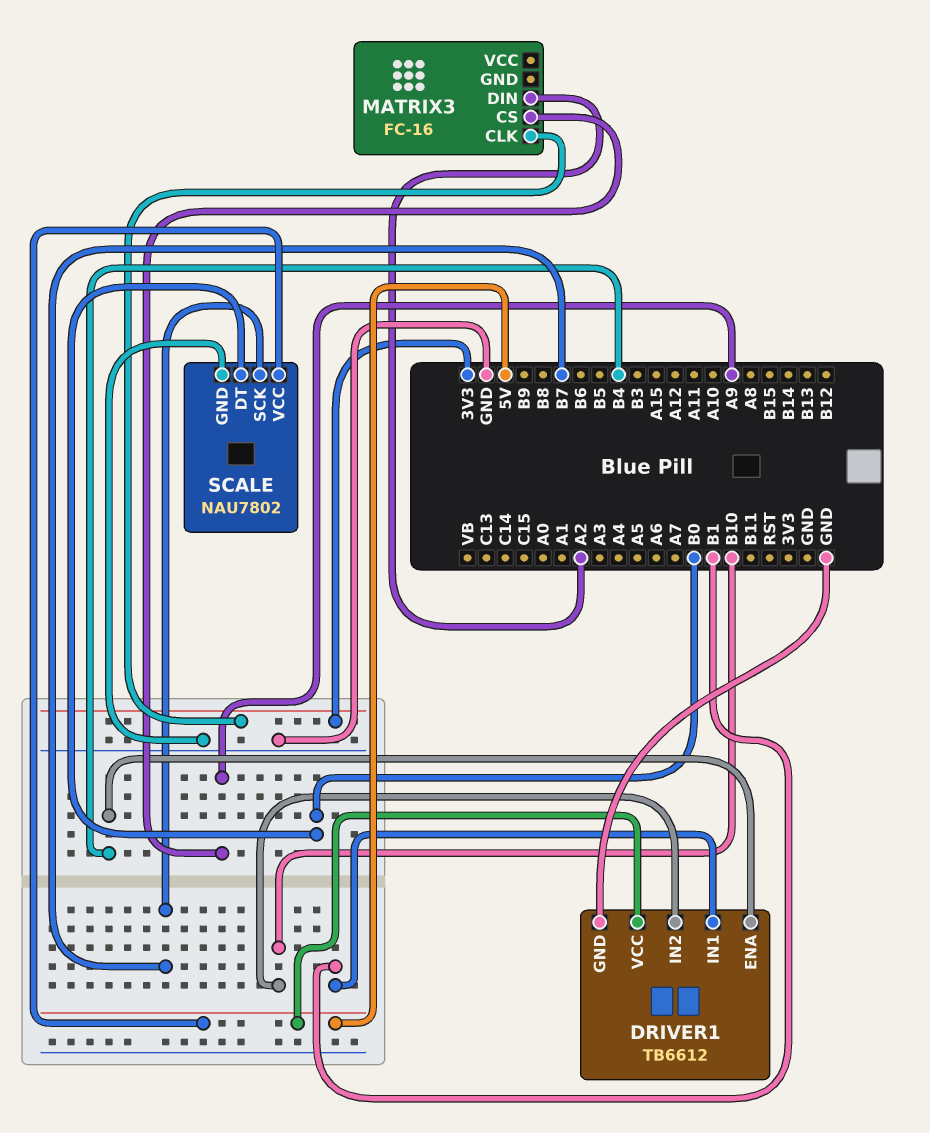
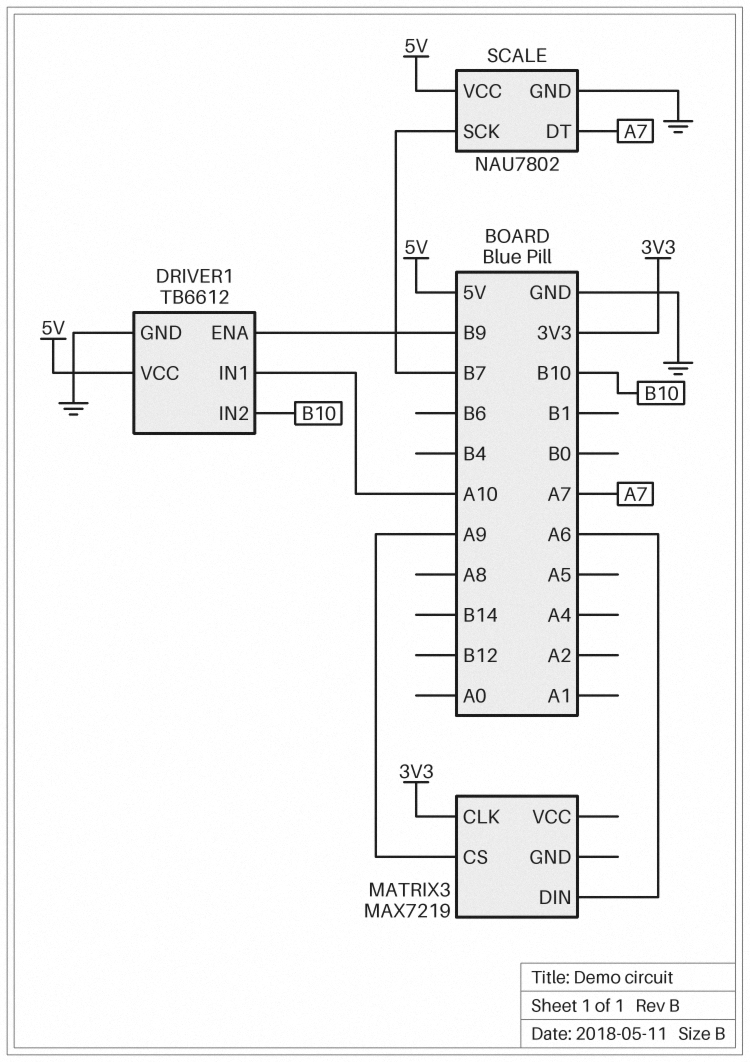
DRIVER1 pin ENA: B4 -> B9
DRIVER1 pin IN1: B1 -> A10
MATRIX3: FC-16 -> MAX7219
MATRIX3 pin DIN: A2 -> A6
SCALE pin DT: B0 -> A7

